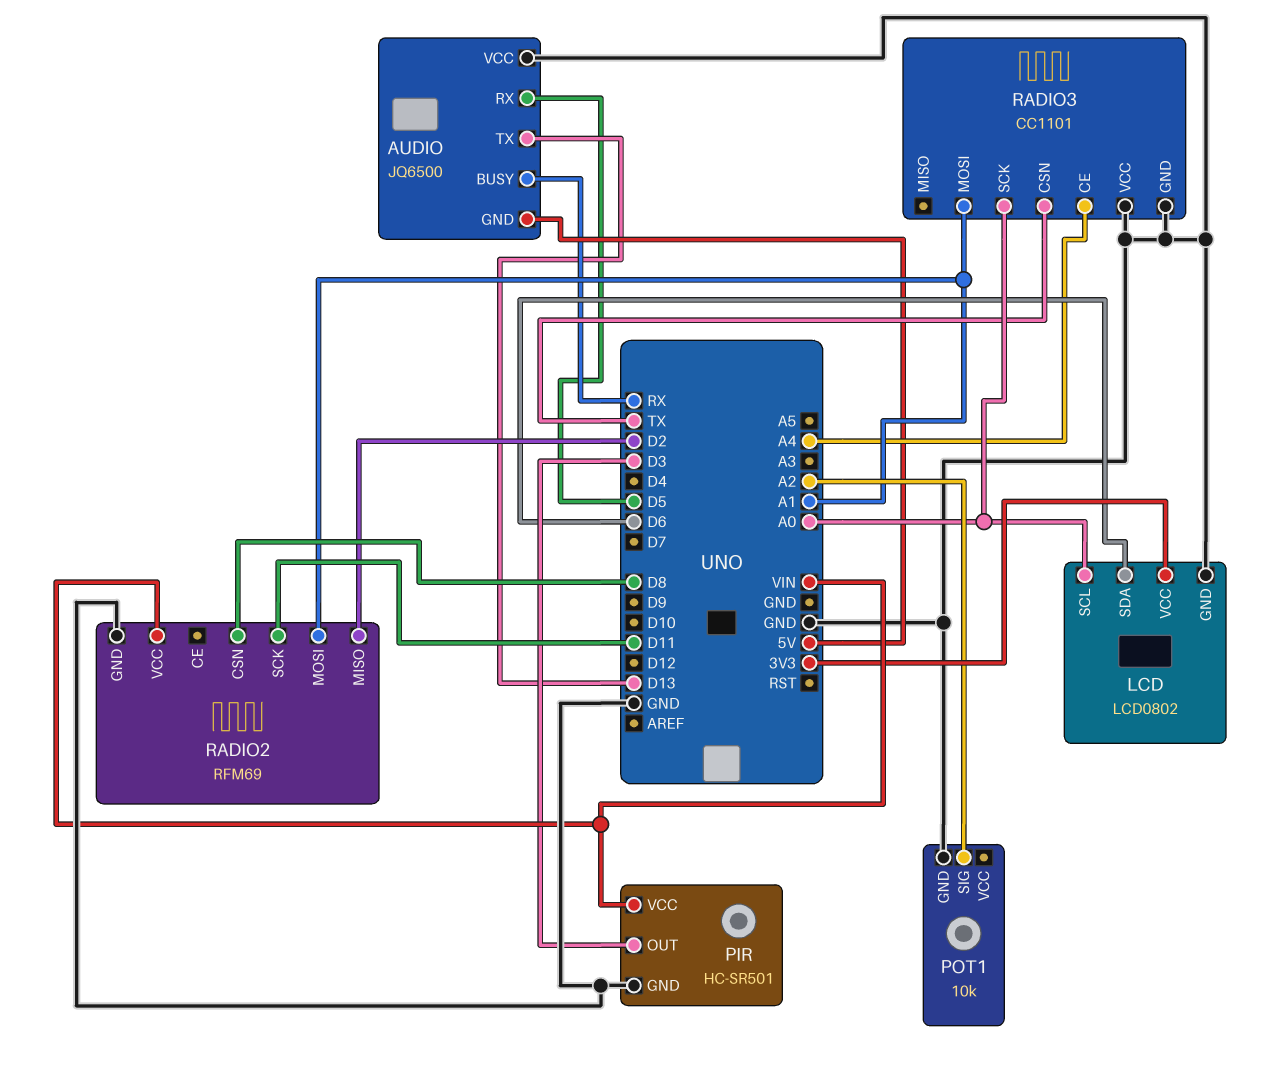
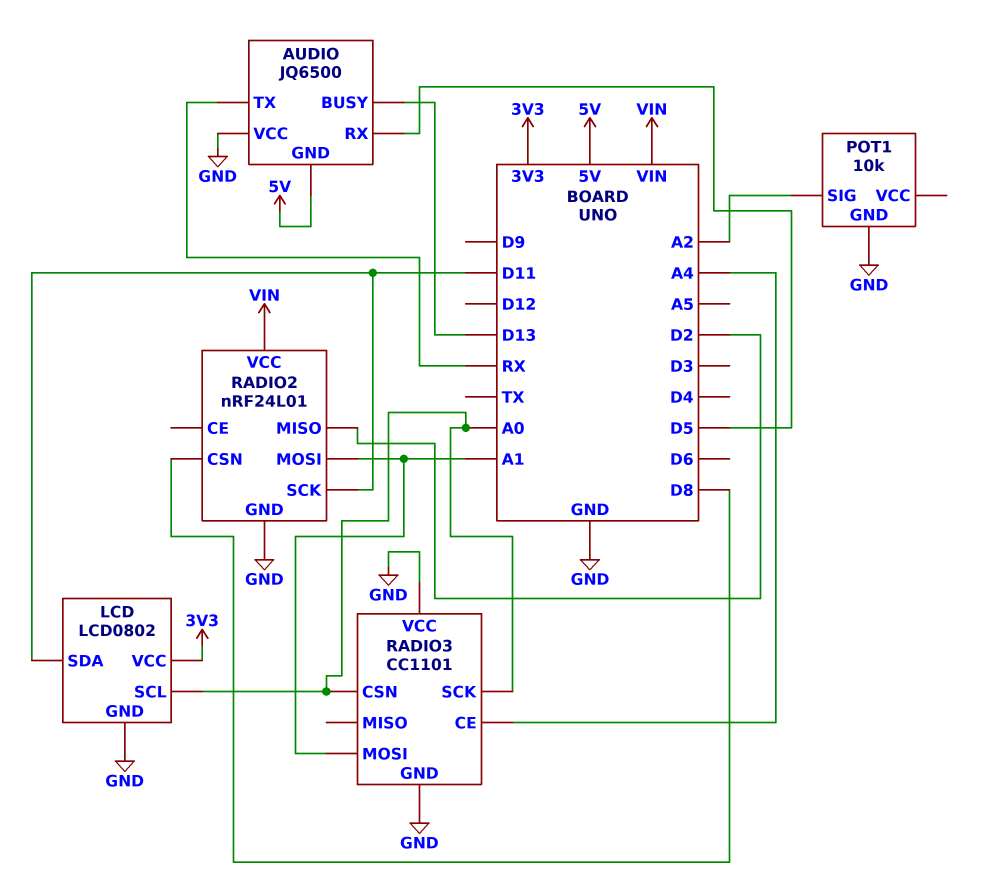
AUDIO pin BUSY: RX -> D13
AUDIO pin TX: D13 -> RX
LCD pin SDA: D6 -> D11
PIR: HC-SR501 -> none
PIR pin GND: GND -> none
PIR pin OUT: D3 -> none
PIR pin VCC: VIN -> none
RADIO2: RFM69 -> nRF24L01
RADIO3 pin CSN: TX -> A0

